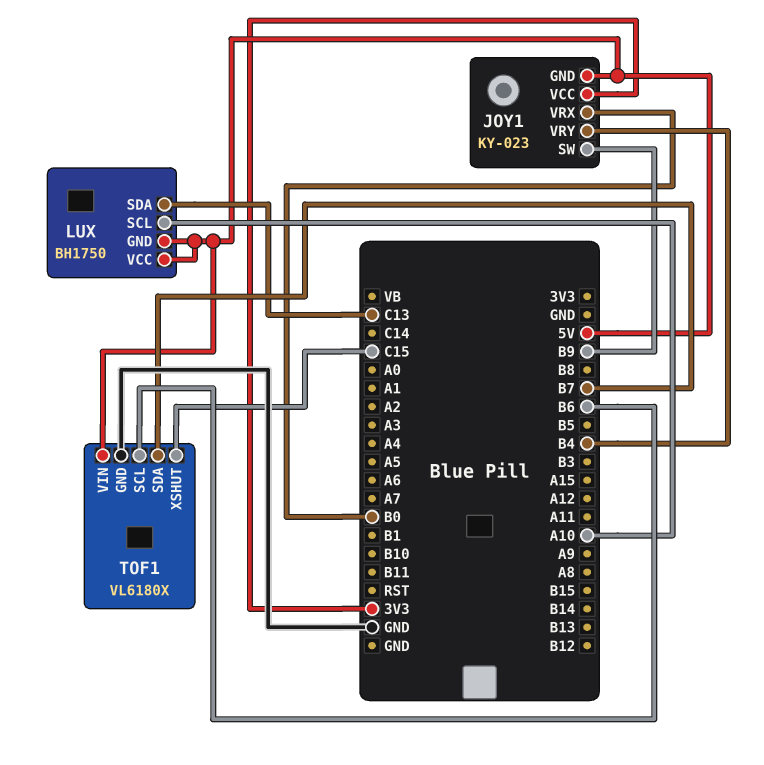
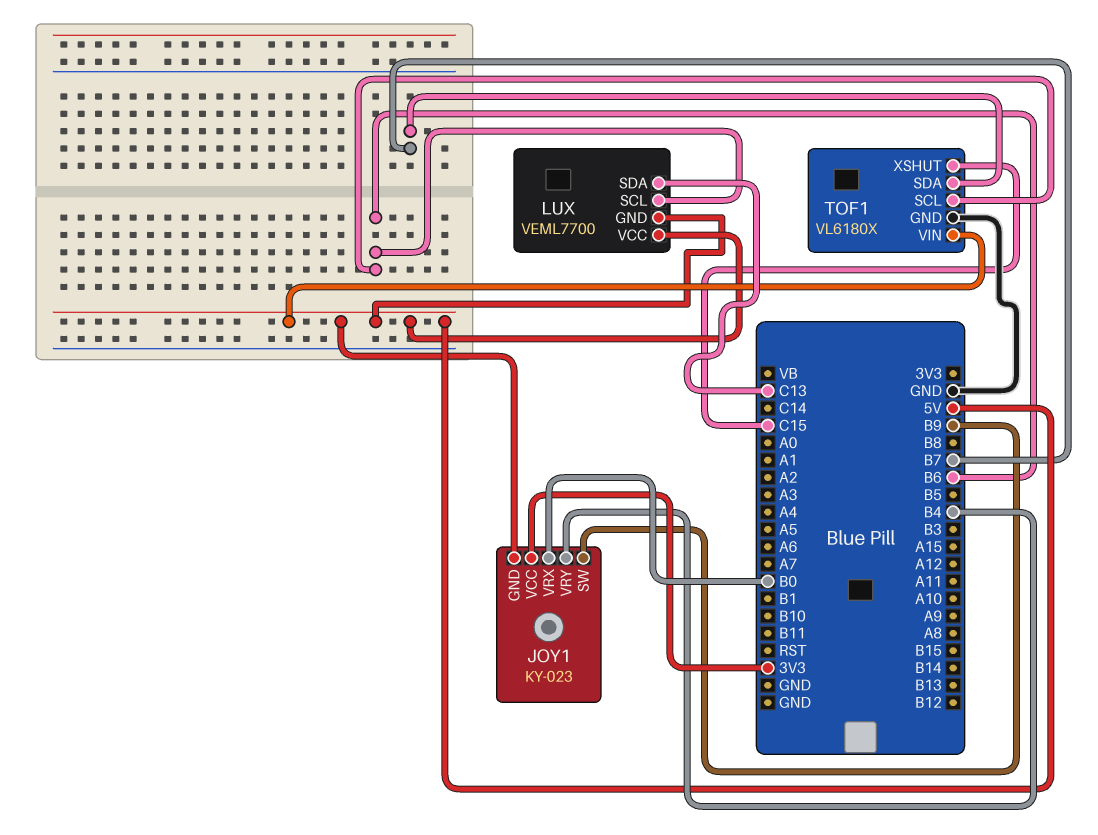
LUX: BH1750 -> VEML7700
LUX pin SCL: A10 -> B6

